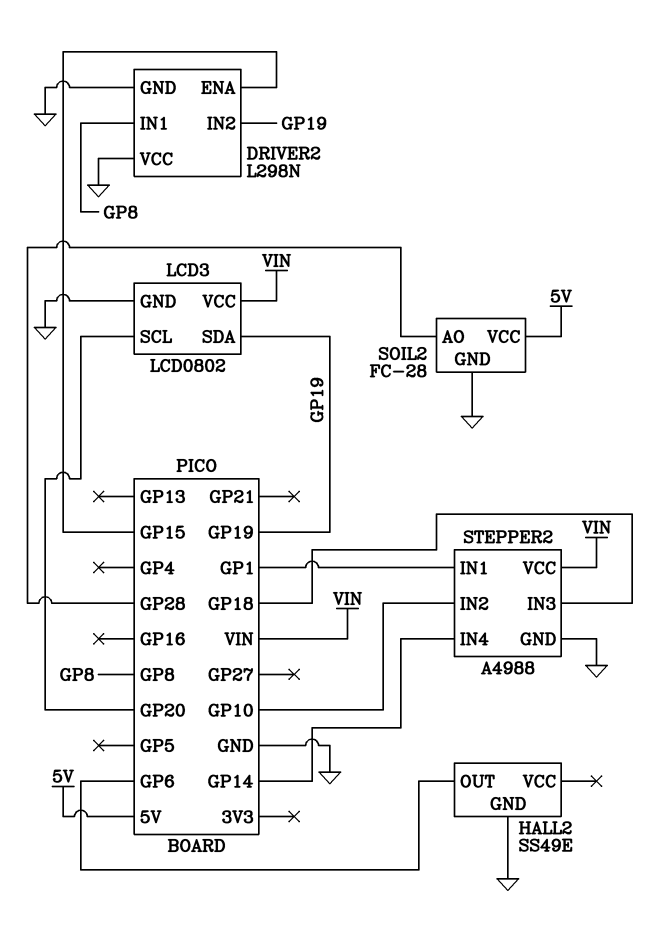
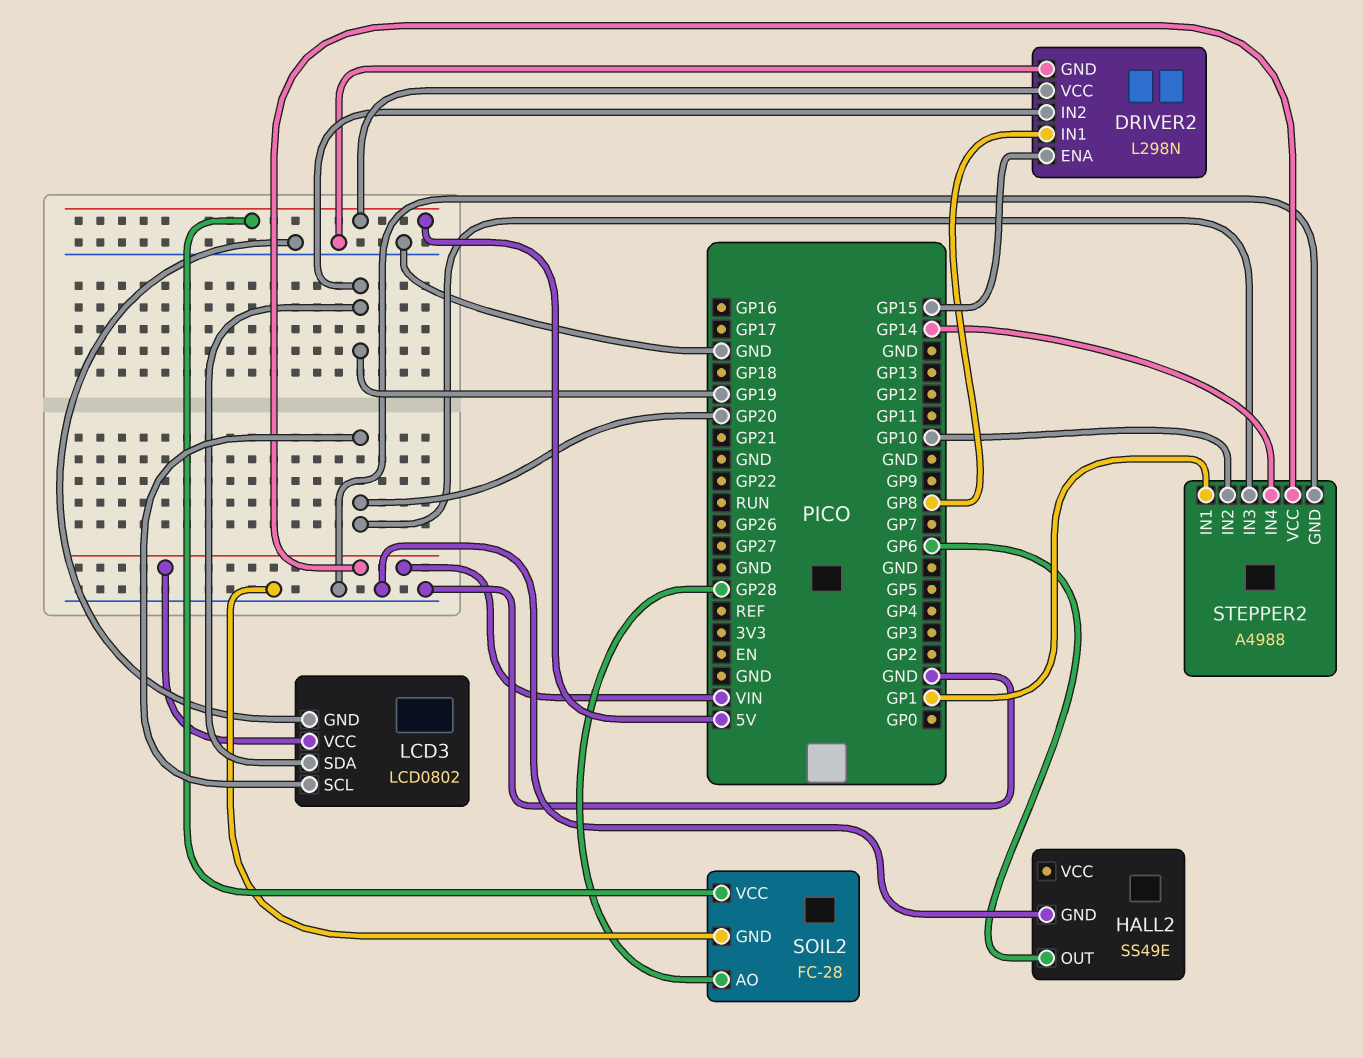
DRIVER2 pin VCC: GND -> 5V
STEPPER2 pin IN3: GP18 -> GP20

